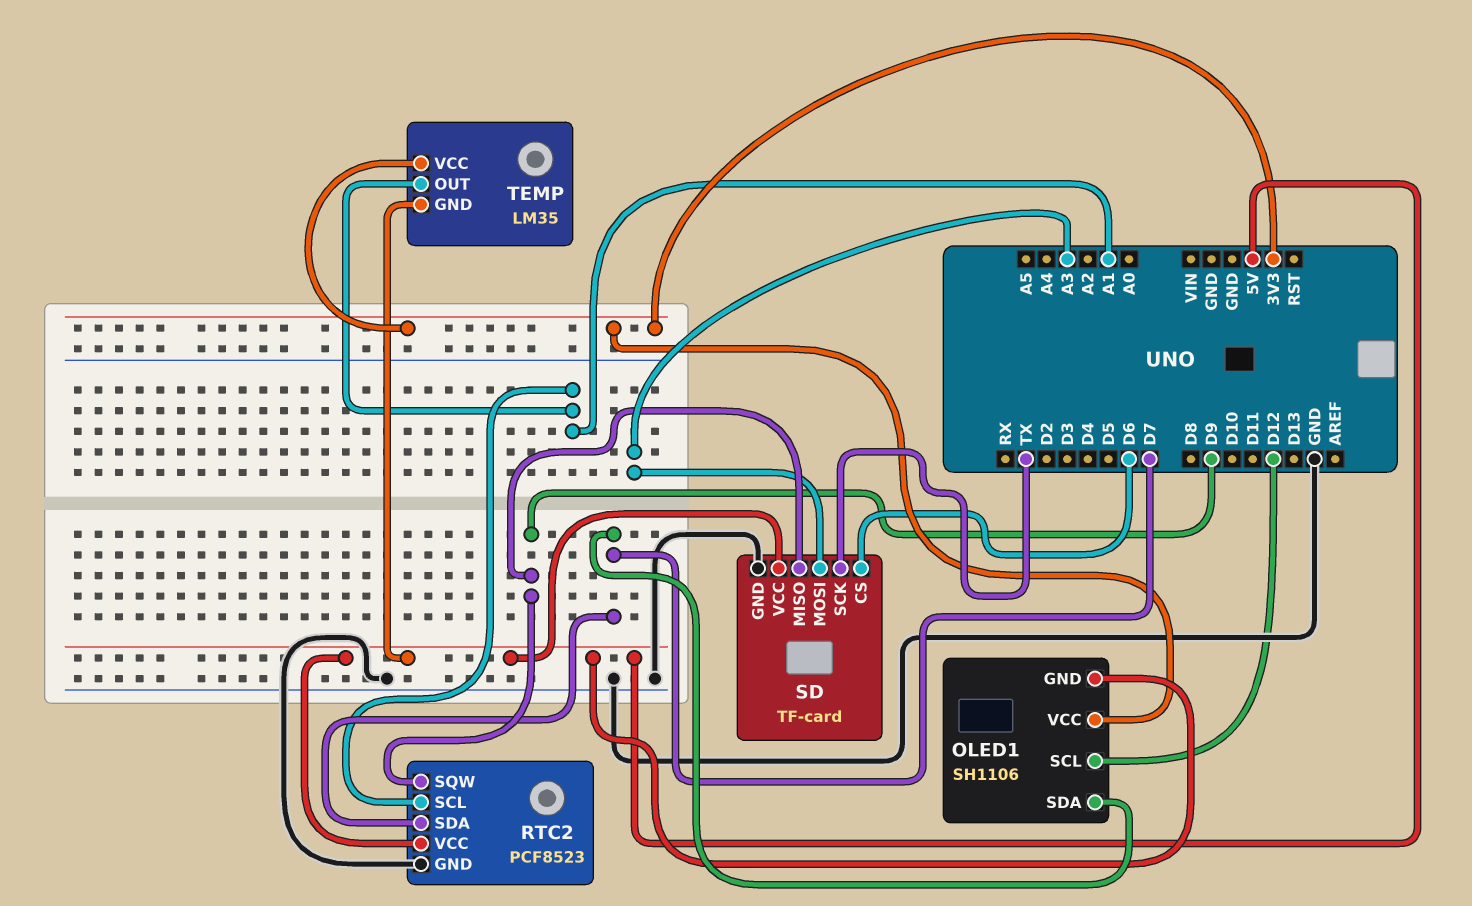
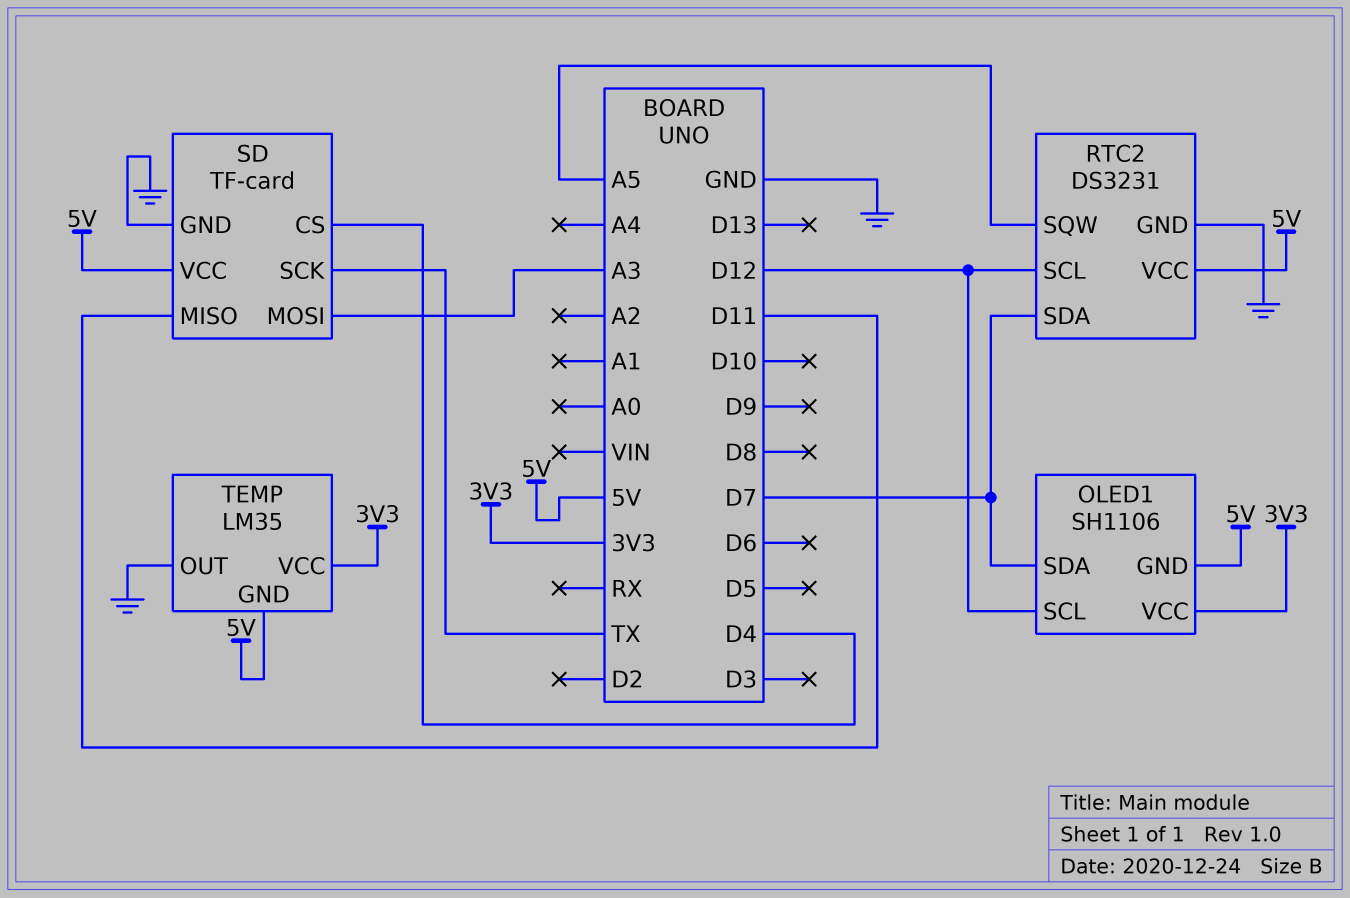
RTC2: PCF8523 -> DS3231
RTC2 pin SCL: A1 -> D12
RTC2 pin SQW: D9 -> A5
SD pin CS: D6 -> D4
SD pin MISO: D9 -> D11
TEMP pin OUT: A1 -> GND

